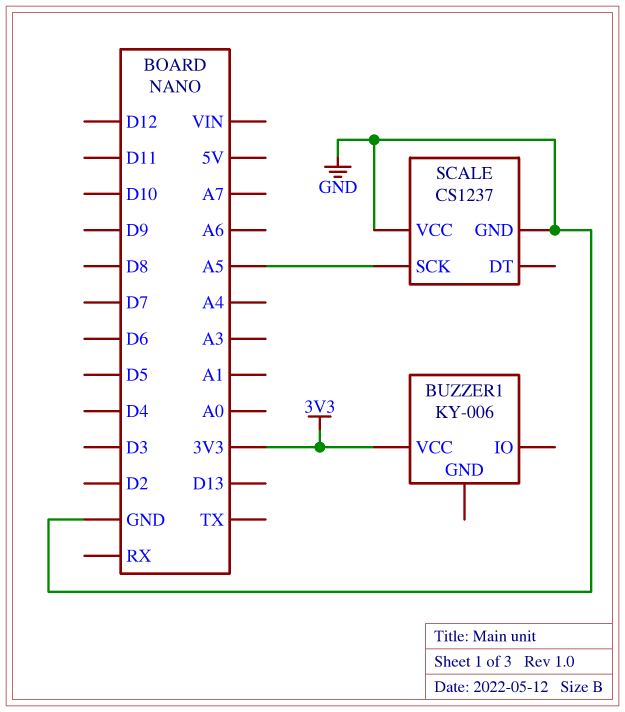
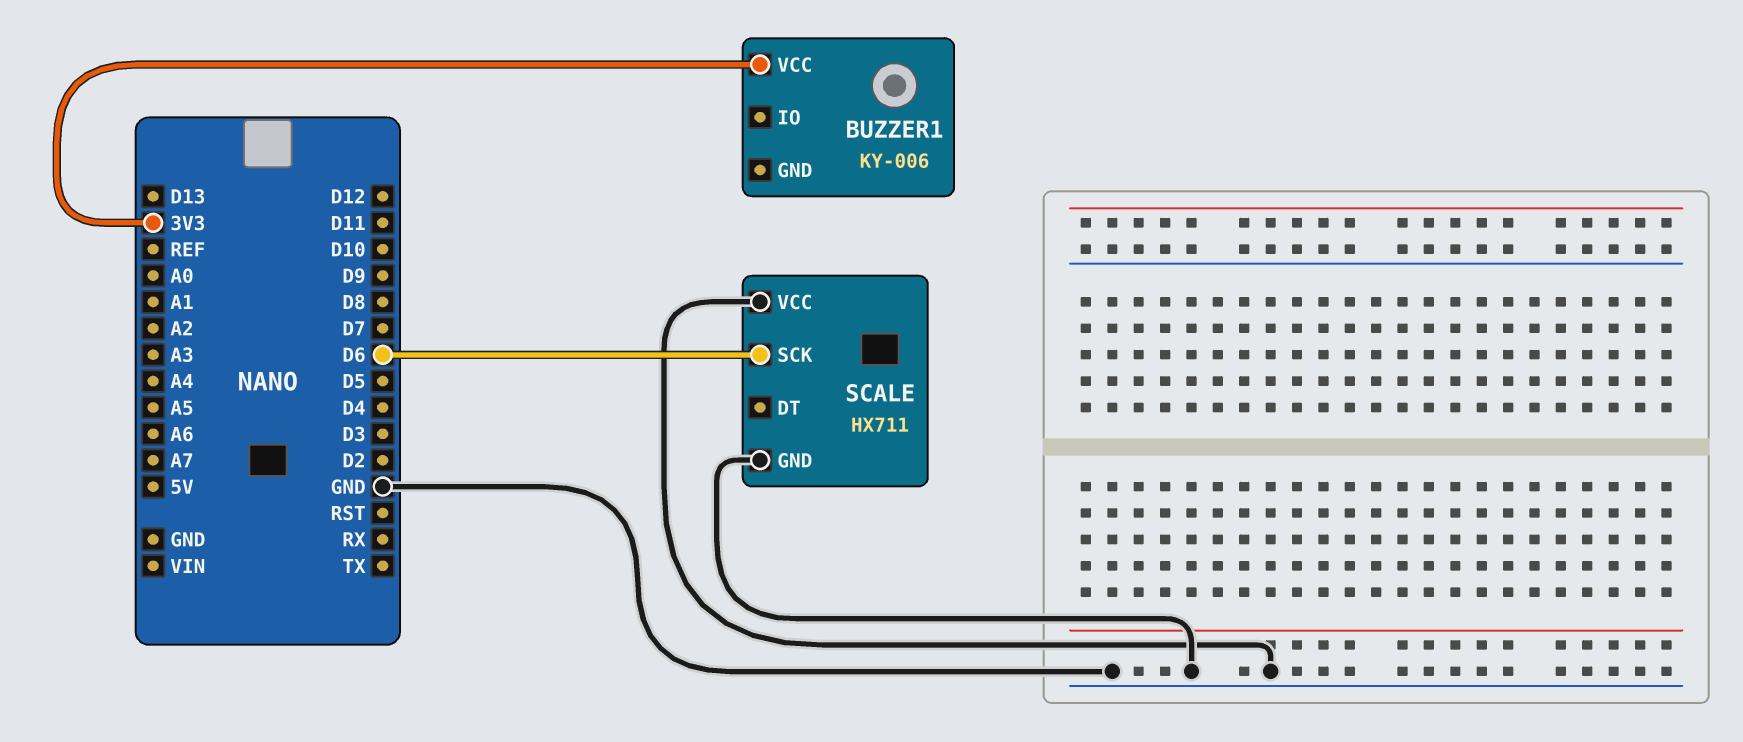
SCALE: CS1237 -> HX711
SCALE pin SCK: A5 -> D6

